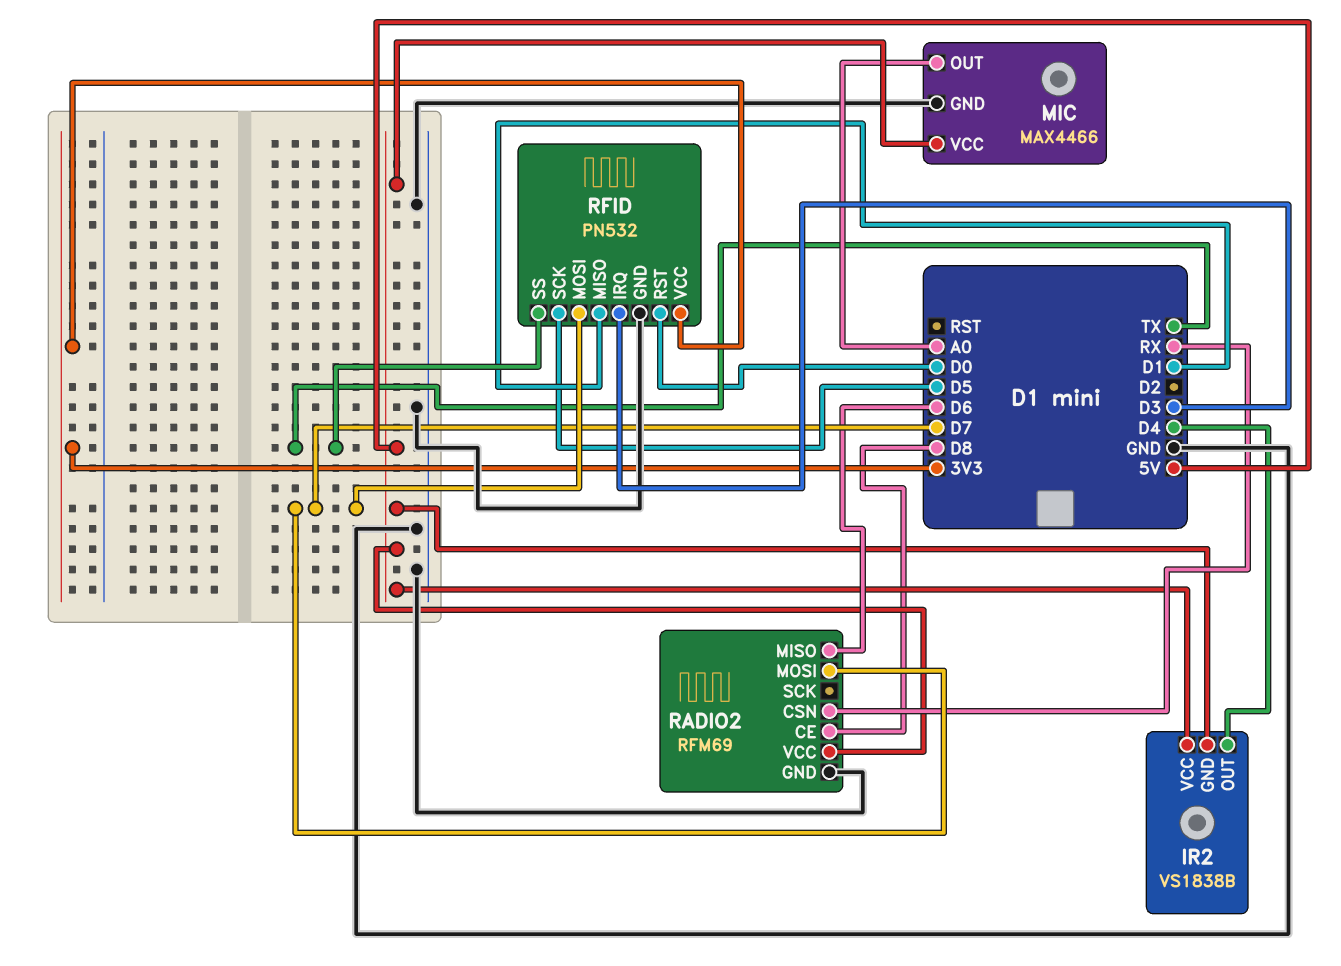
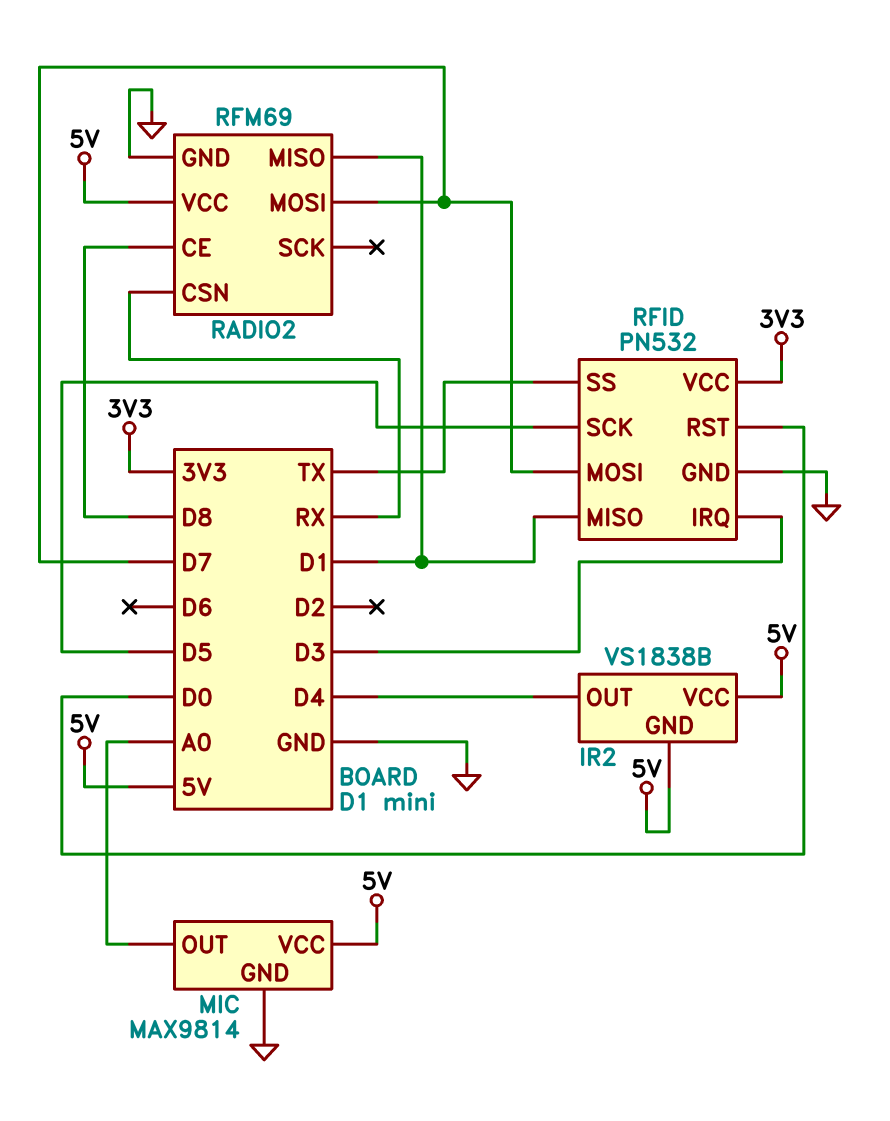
MIC: MAX4466 -> MAX9814
RADIO2 pin MISO: D6 -> D1

